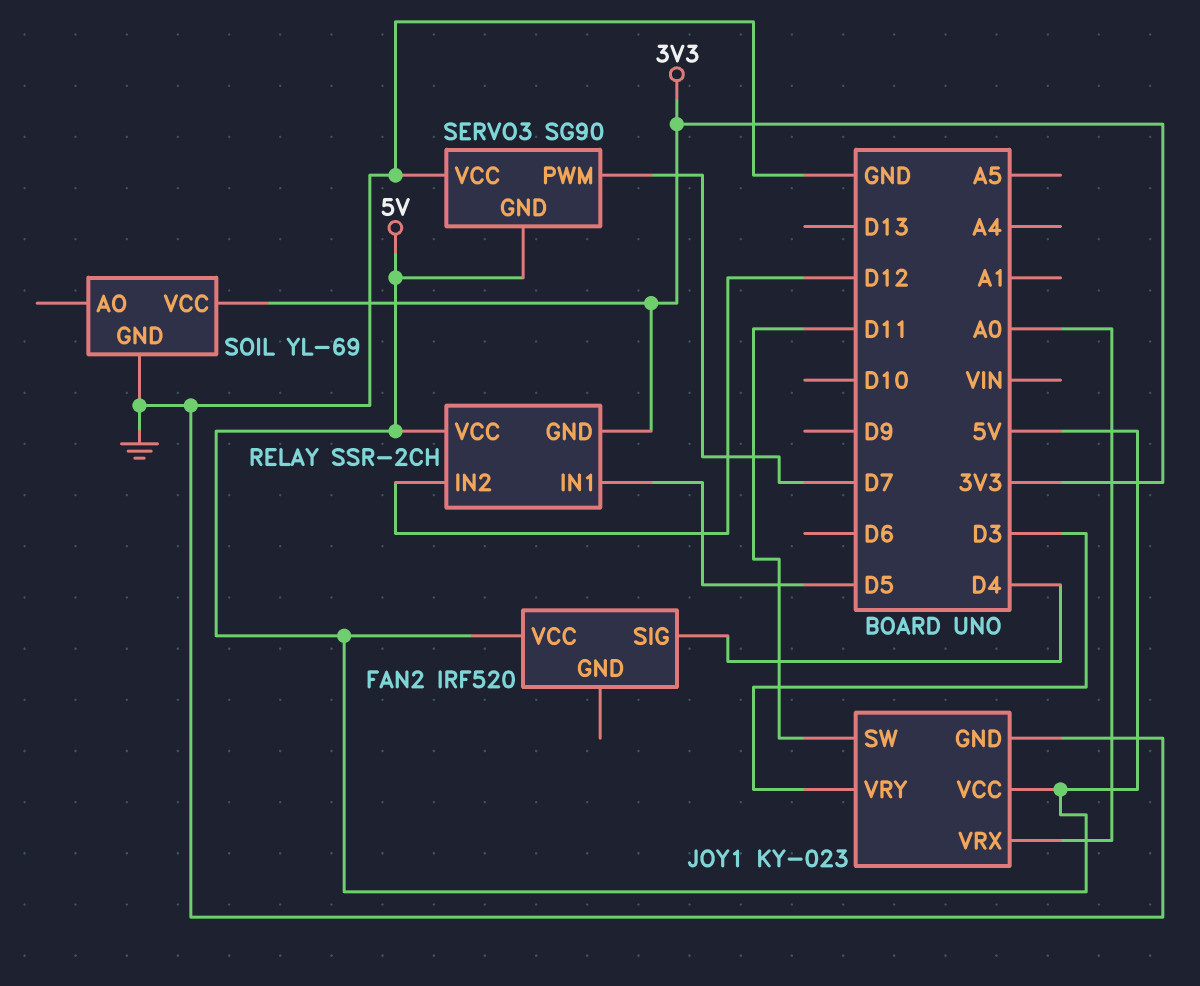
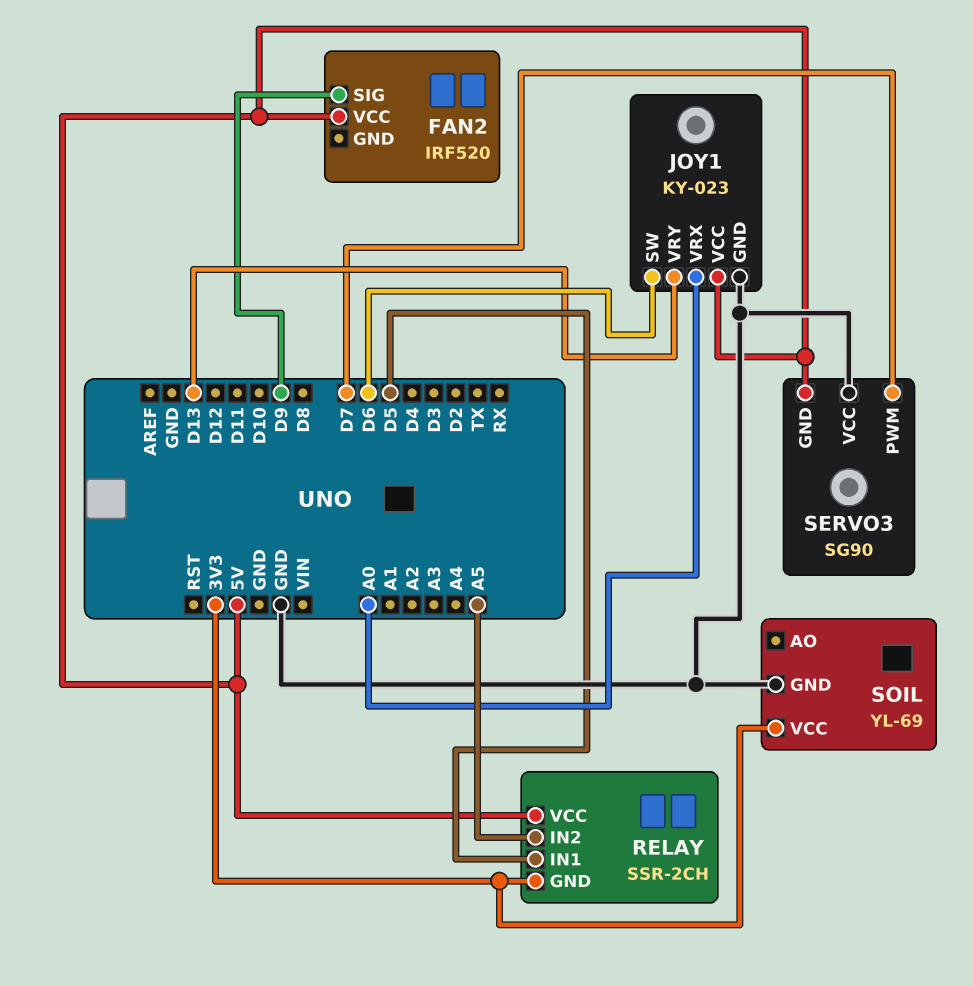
FAN2 pin SIG: D4 -> D9
JOY1 pin SW: D11 -> D6
JOY1 pin VRY: D3 -> D13
RELAY pin IN2: D12 -> A5

